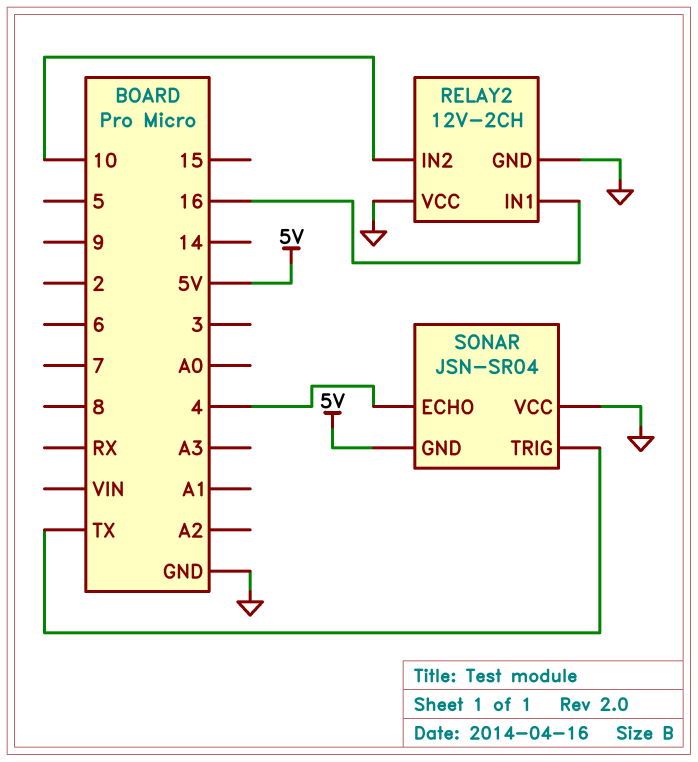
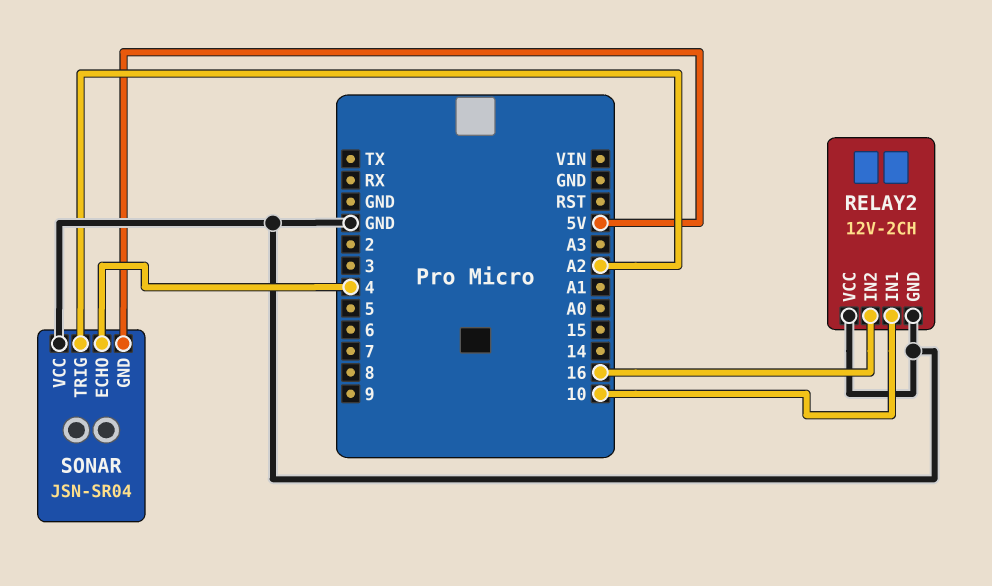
RELAY2 pin IN1: 16 -> 10
RELAY2 pin IN2: 10 -> 16
SONAR pin TRIG: TX -> A2

